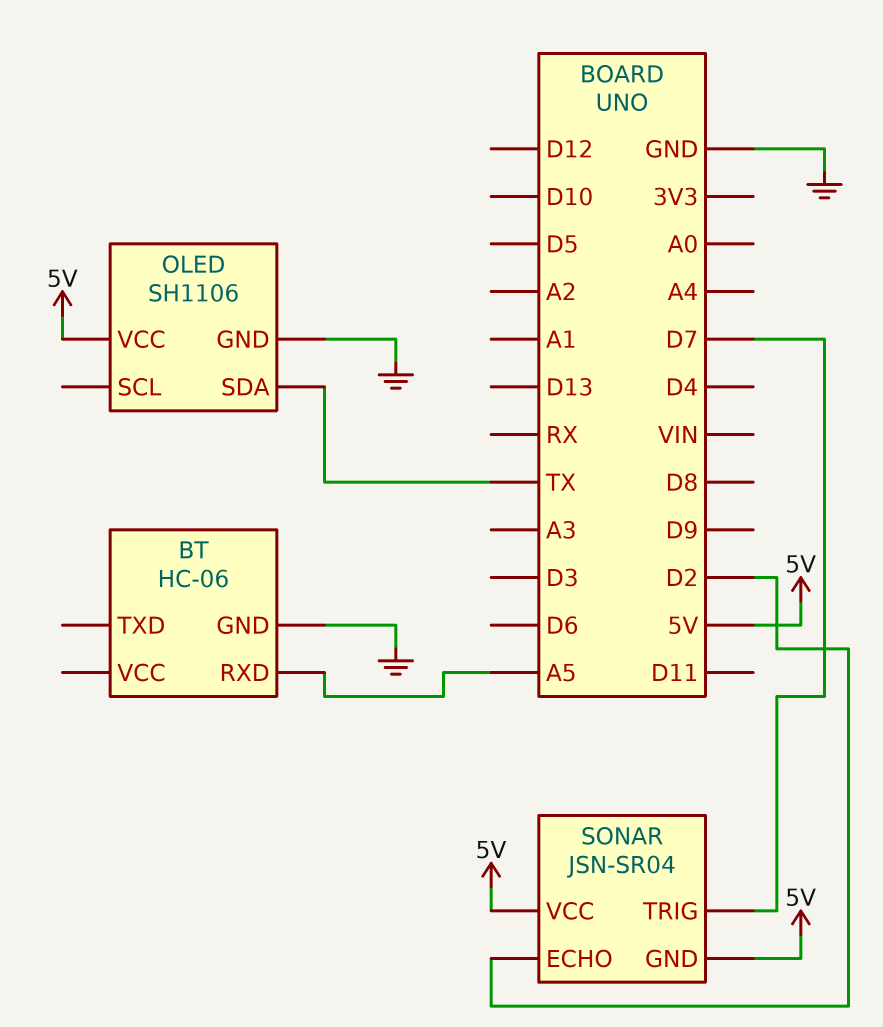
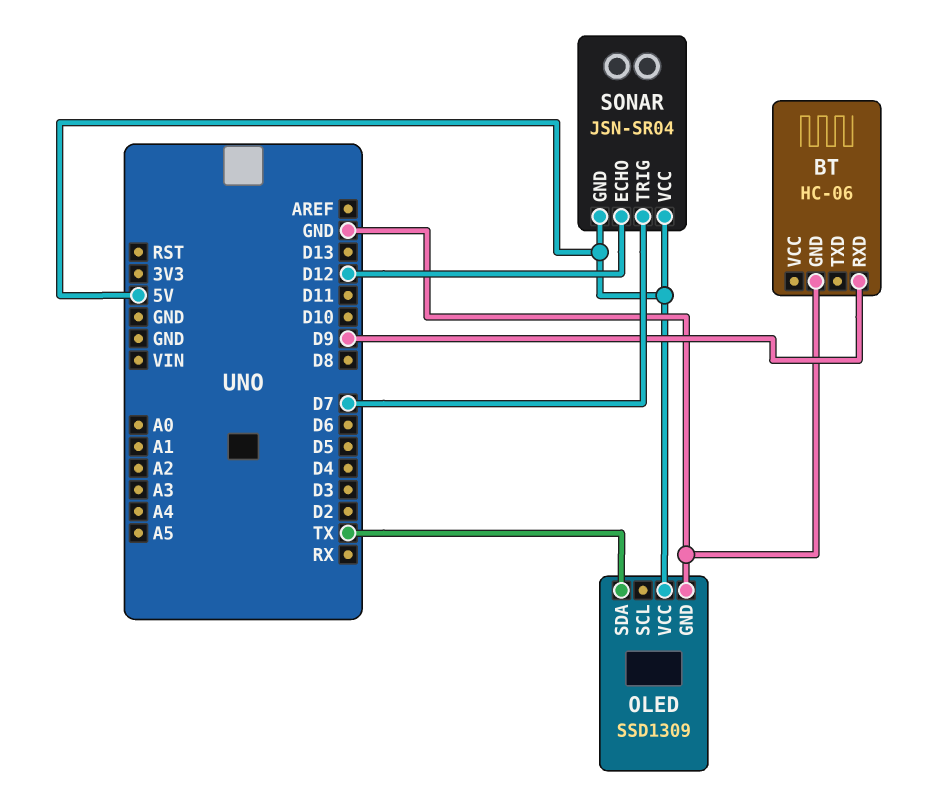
BT pin RXD: A5 -> D9
OLED: SH1106 -> SSD1309
SONAR pin ECHO: D2 -> D12

